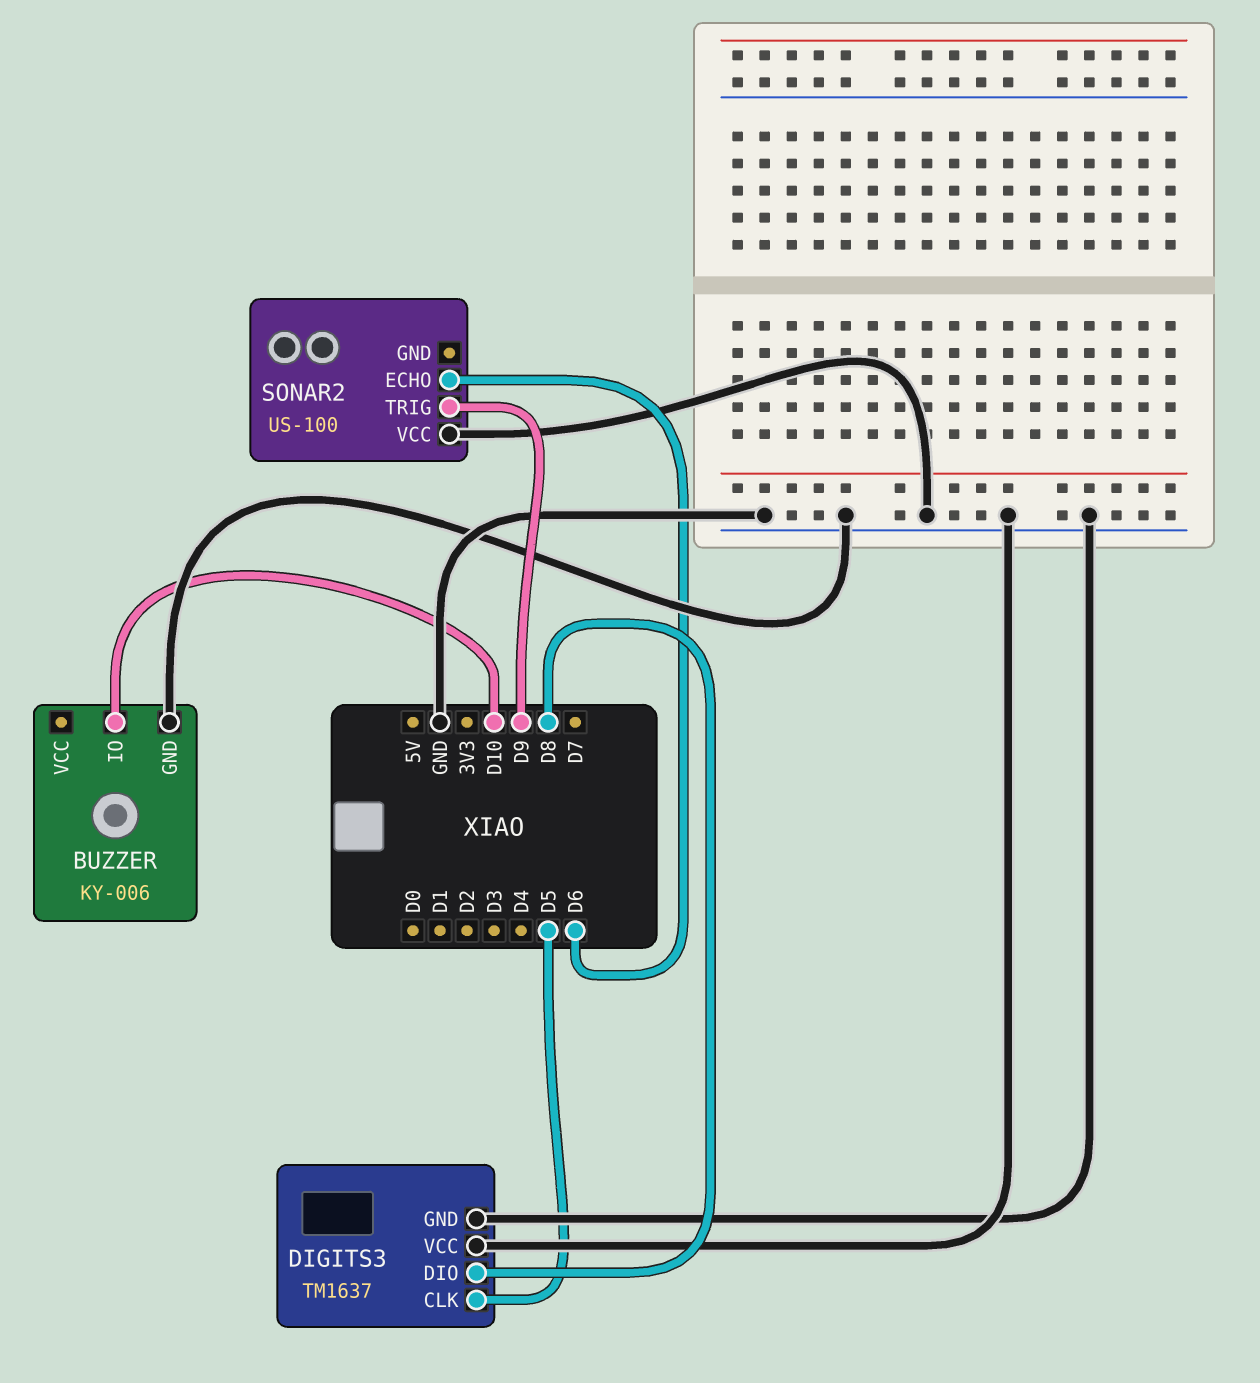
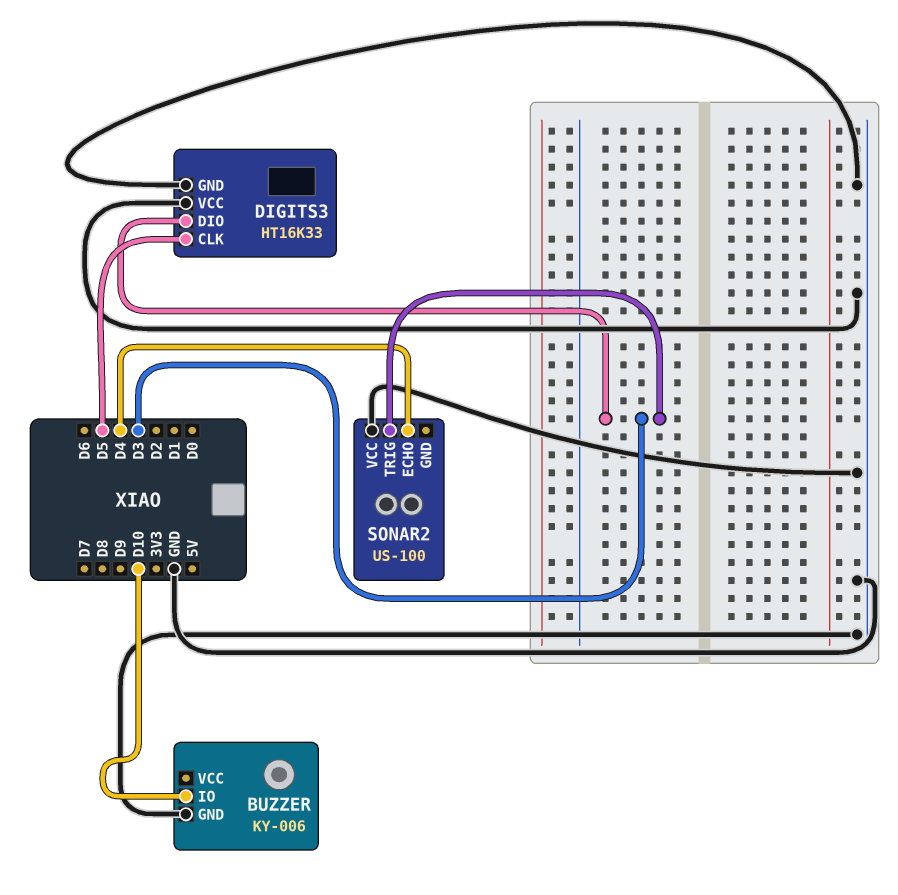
DIGITS3: TM1637 -> HT16K33
DIGITS3 pin DIO: D8 -> D3
SONAR2 pin ECHO: D6 -> D4
SONAR2 pin TRIG: D9 -> D3

